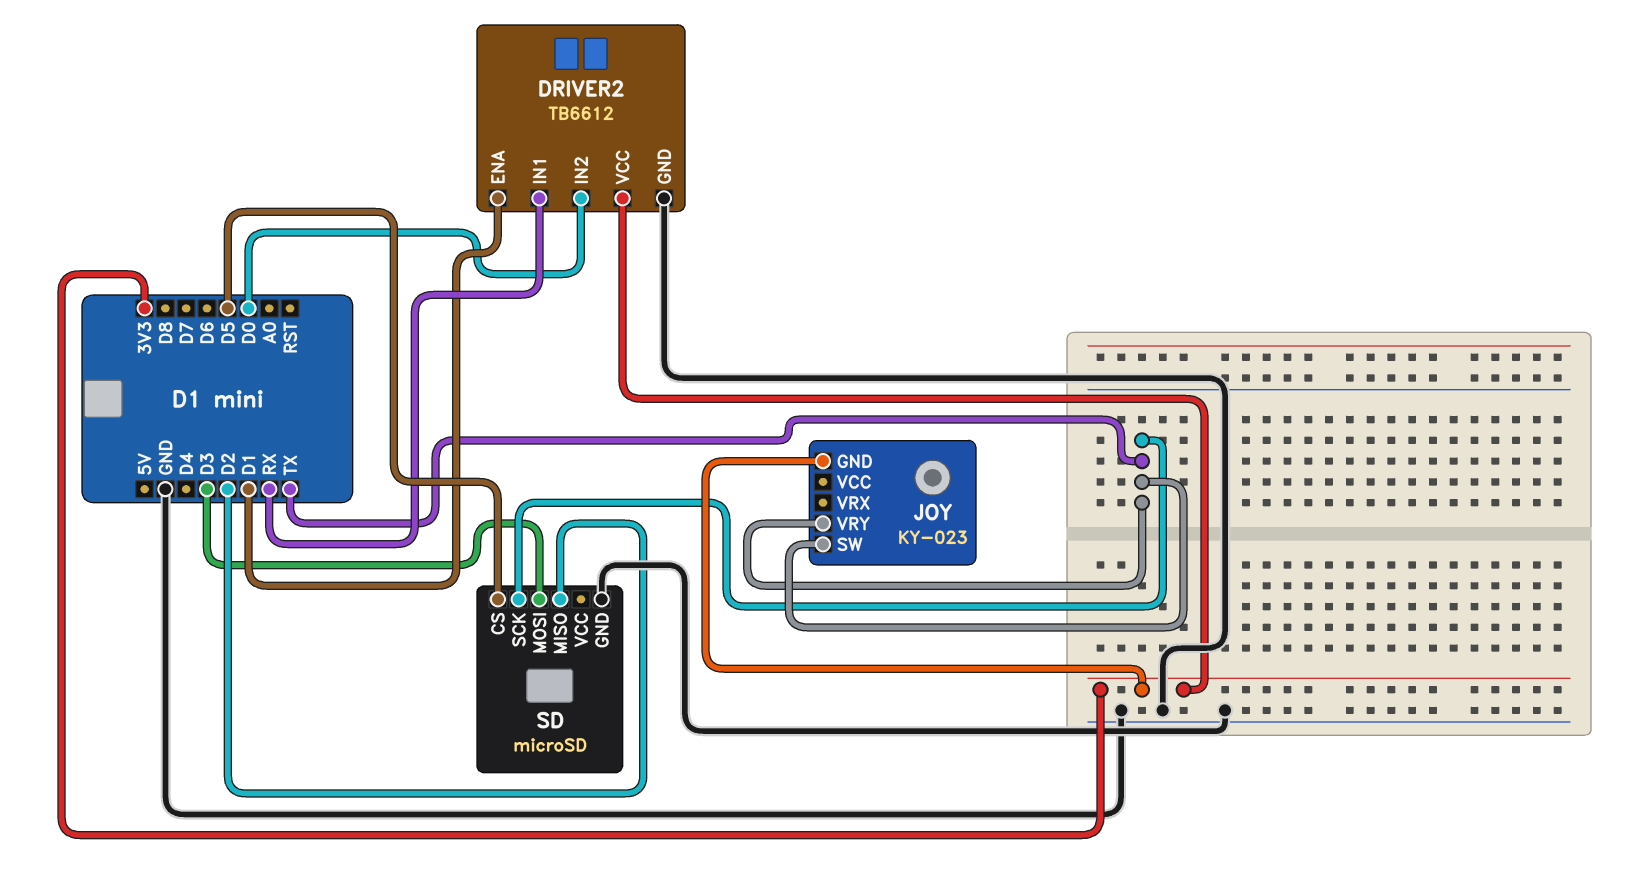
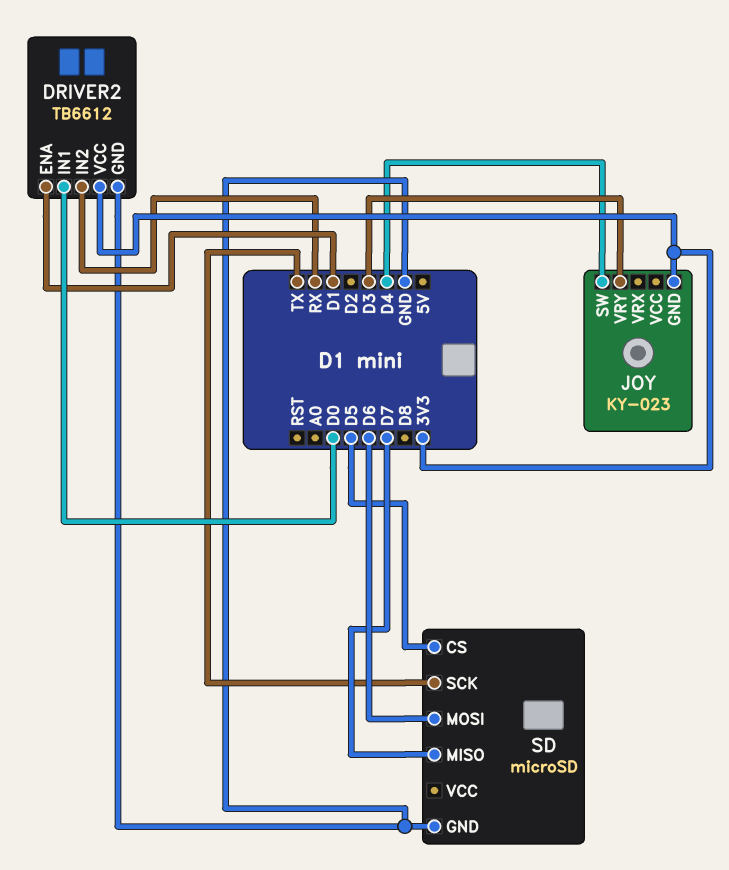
DRIVER2 pin IN1: RX -> D0
DRIVER2 pin IN2: D0 -> RX
JOY pin SW: TX -> D4
JOY pin VRY: TX -> D3
SD pin MISO: D2 -> D7
SD pin MOSI: D3 -> D6

